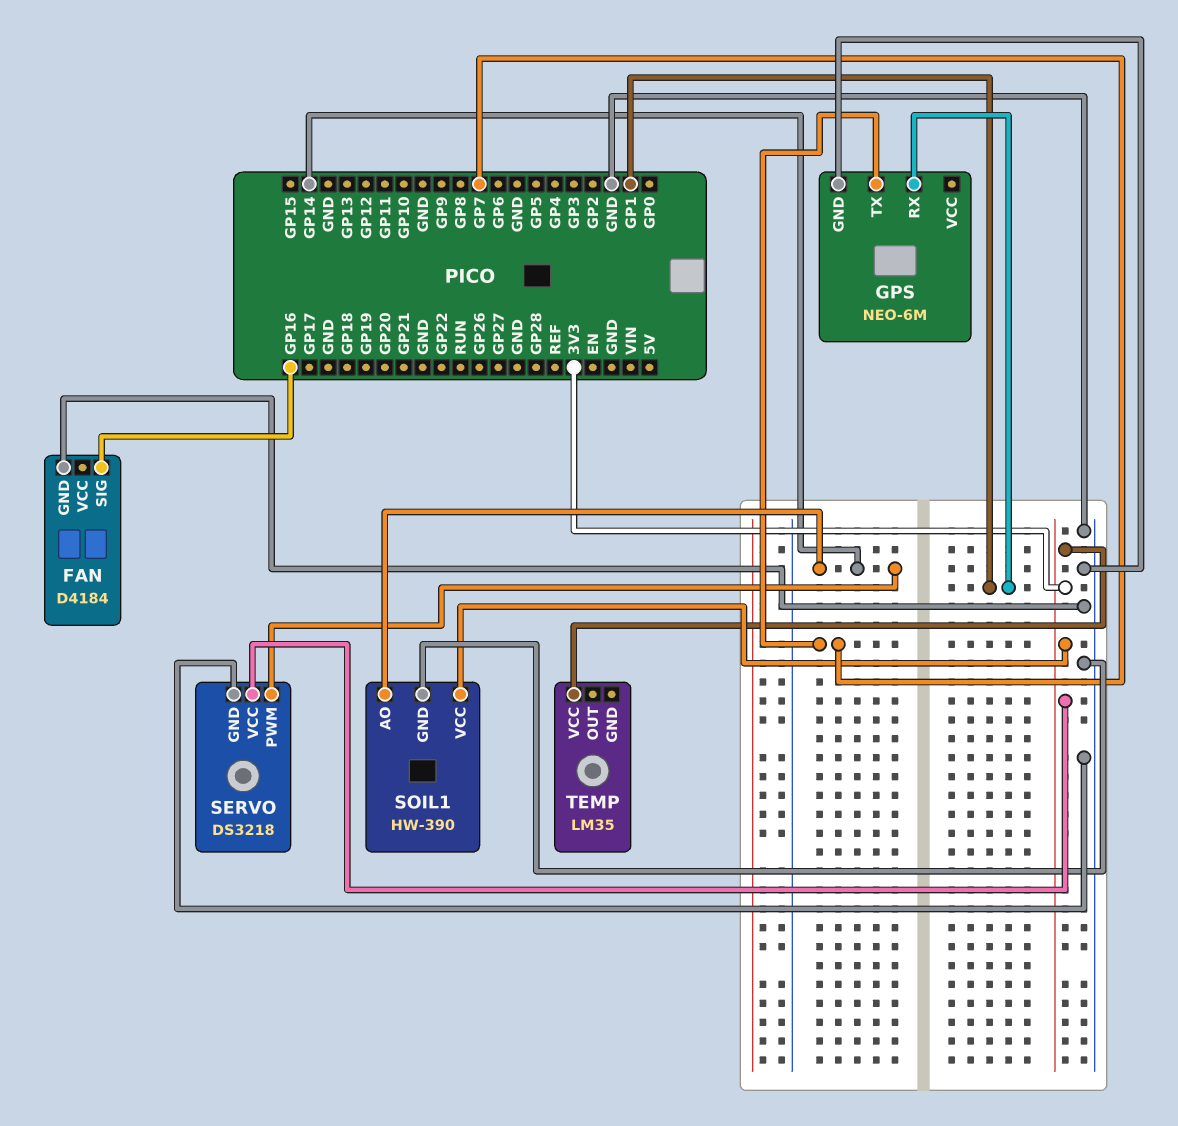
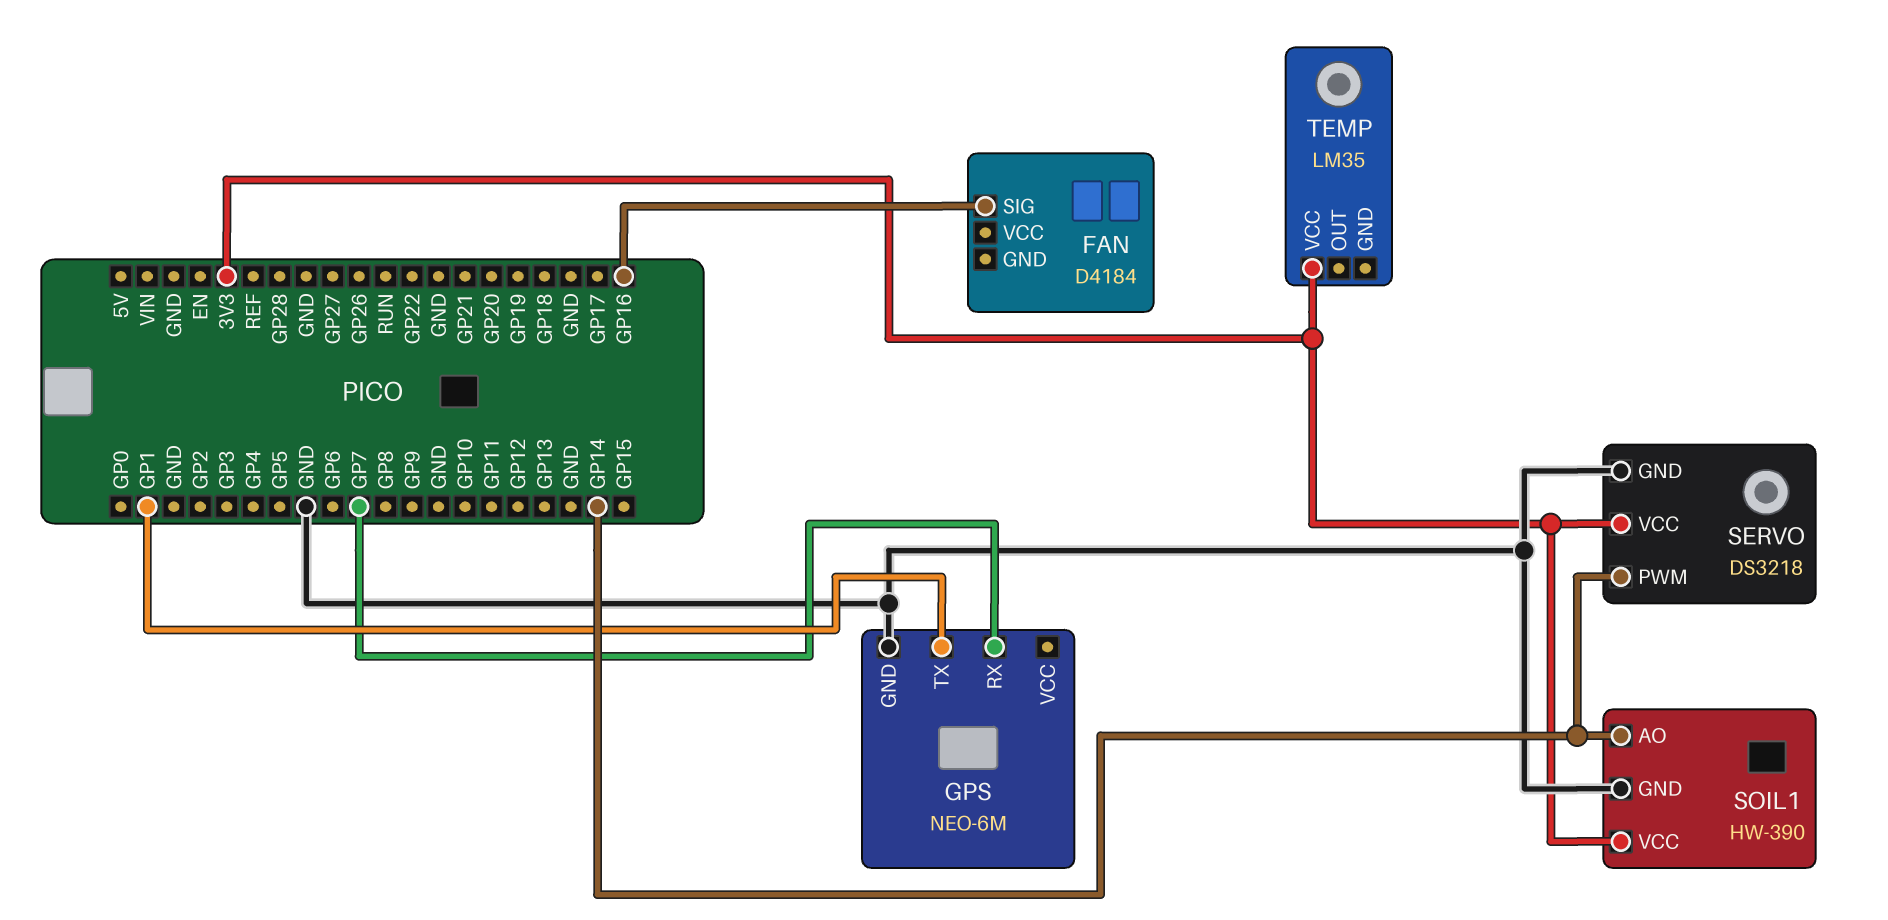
FAN pin GND: GND -> none
GPS pin RX: GP1 -> GP7
GPS pin TX: GP7 -> GP1

